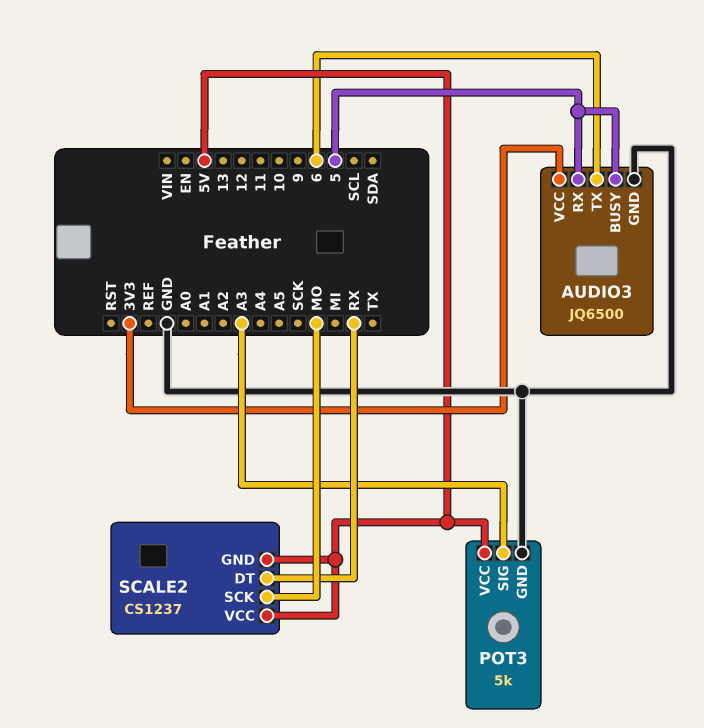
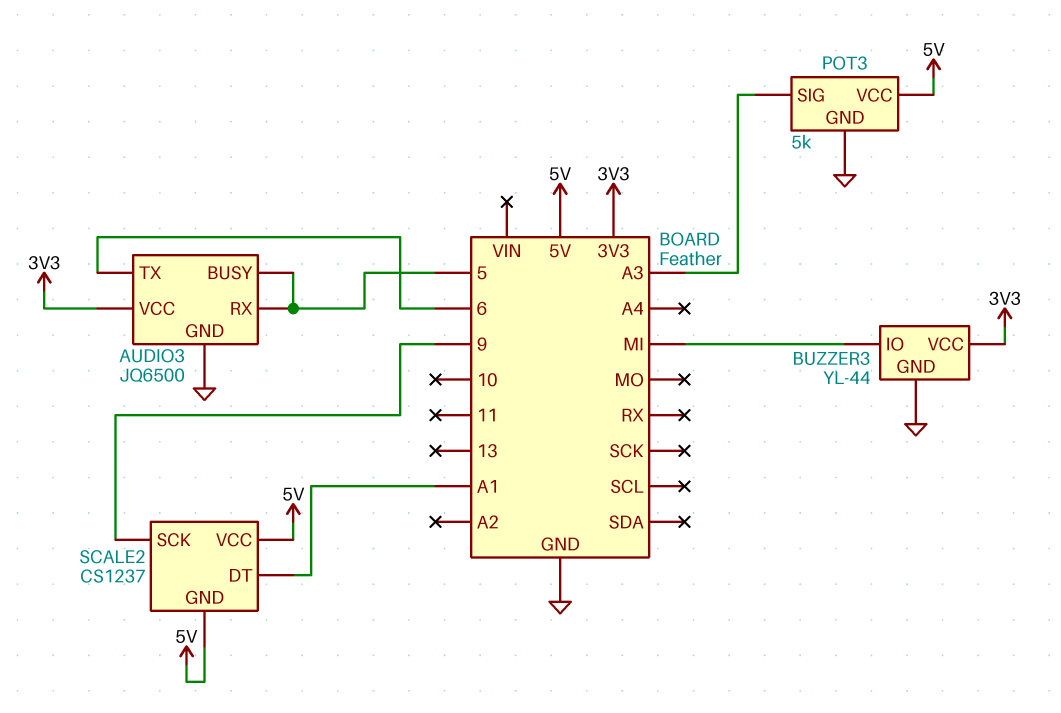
BUZZER3: none -> YL-44
BUZZER3 pin GND: none -> GND
BUZZER3 pin IO: none -> MI
BUZZER3 pin VCC: none -> 3V3
SCALE2 pin DT: RX -> A1
SCALE2 pin SCK: MO -> 9

